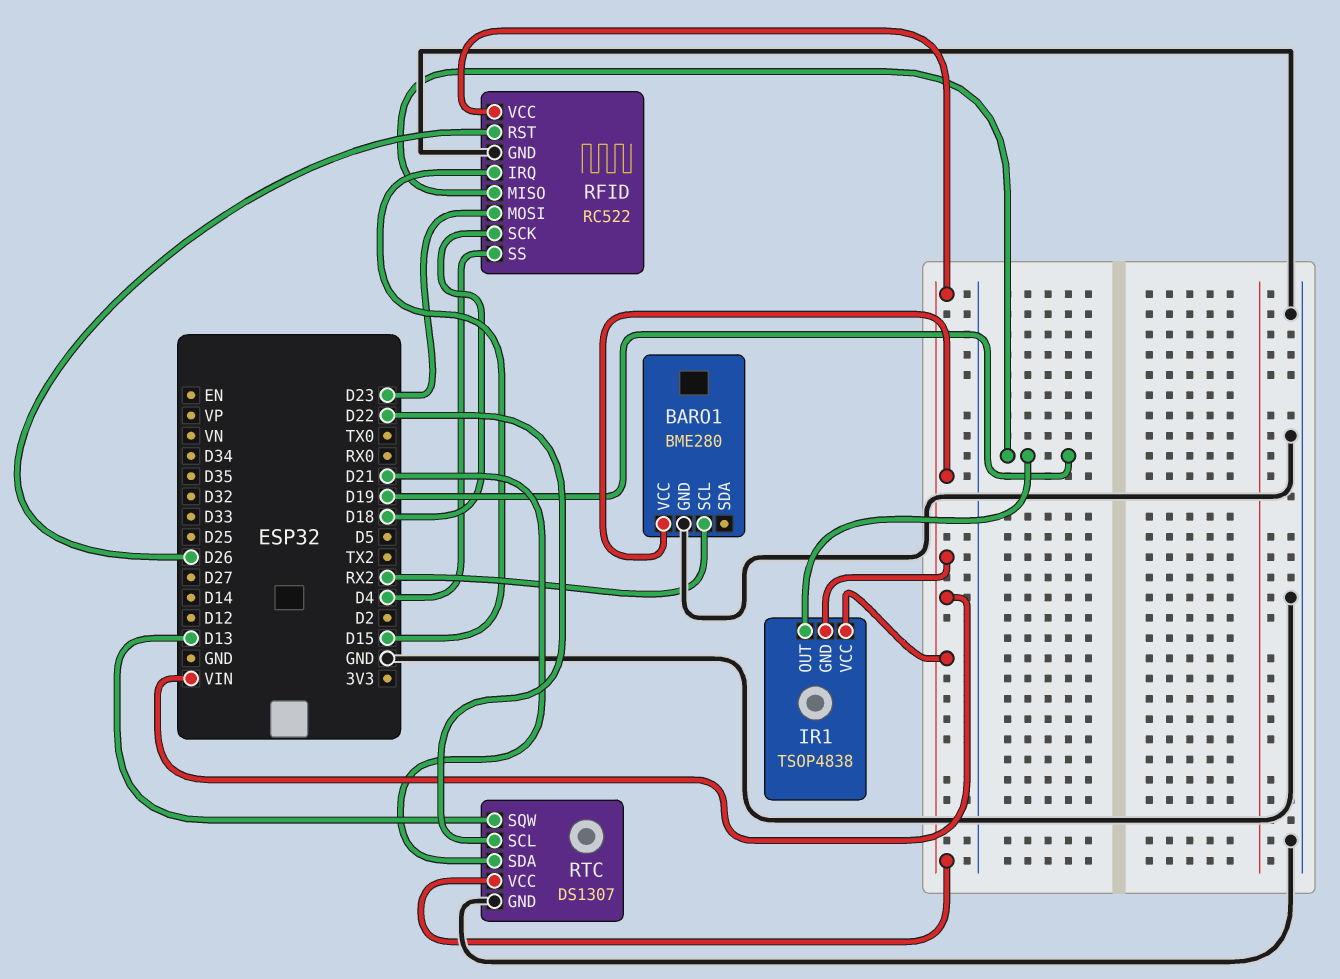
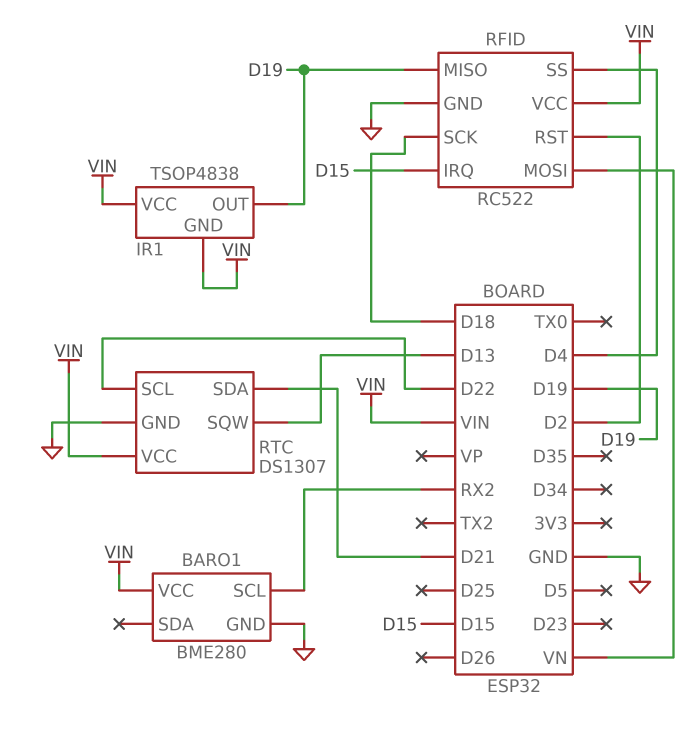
RFID pin MOSI: D23 -> VN
RFID pin RST: D26 -> D2

